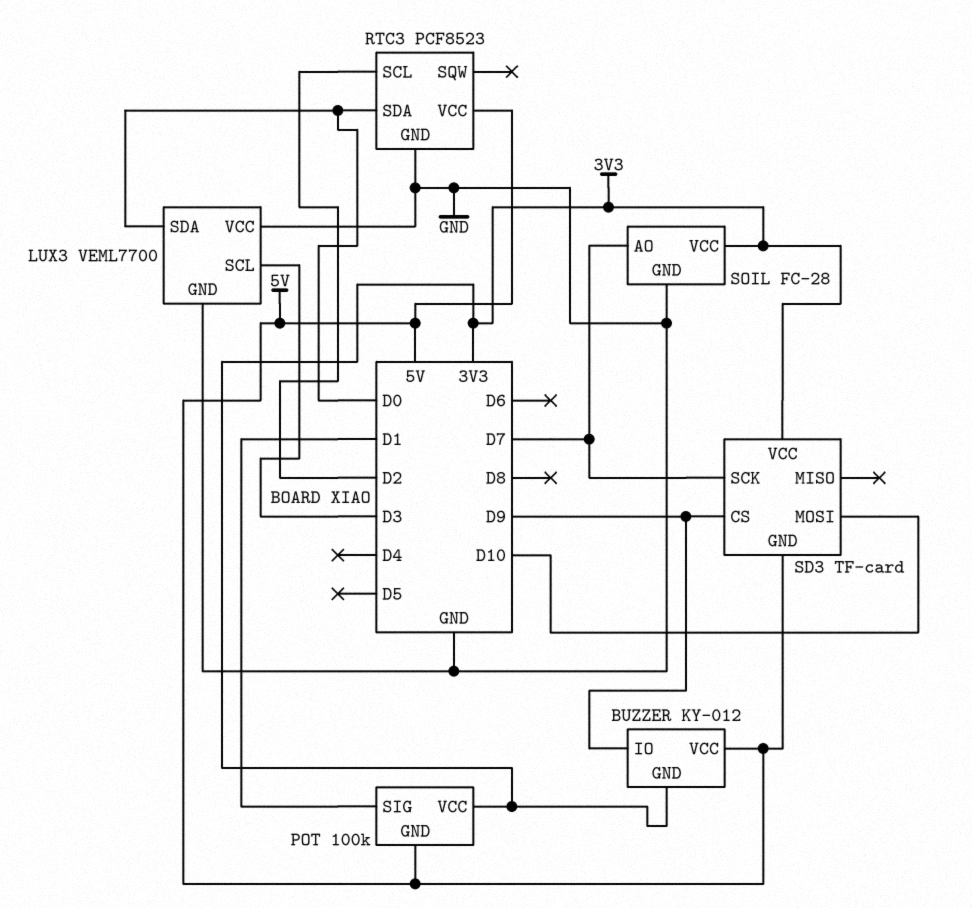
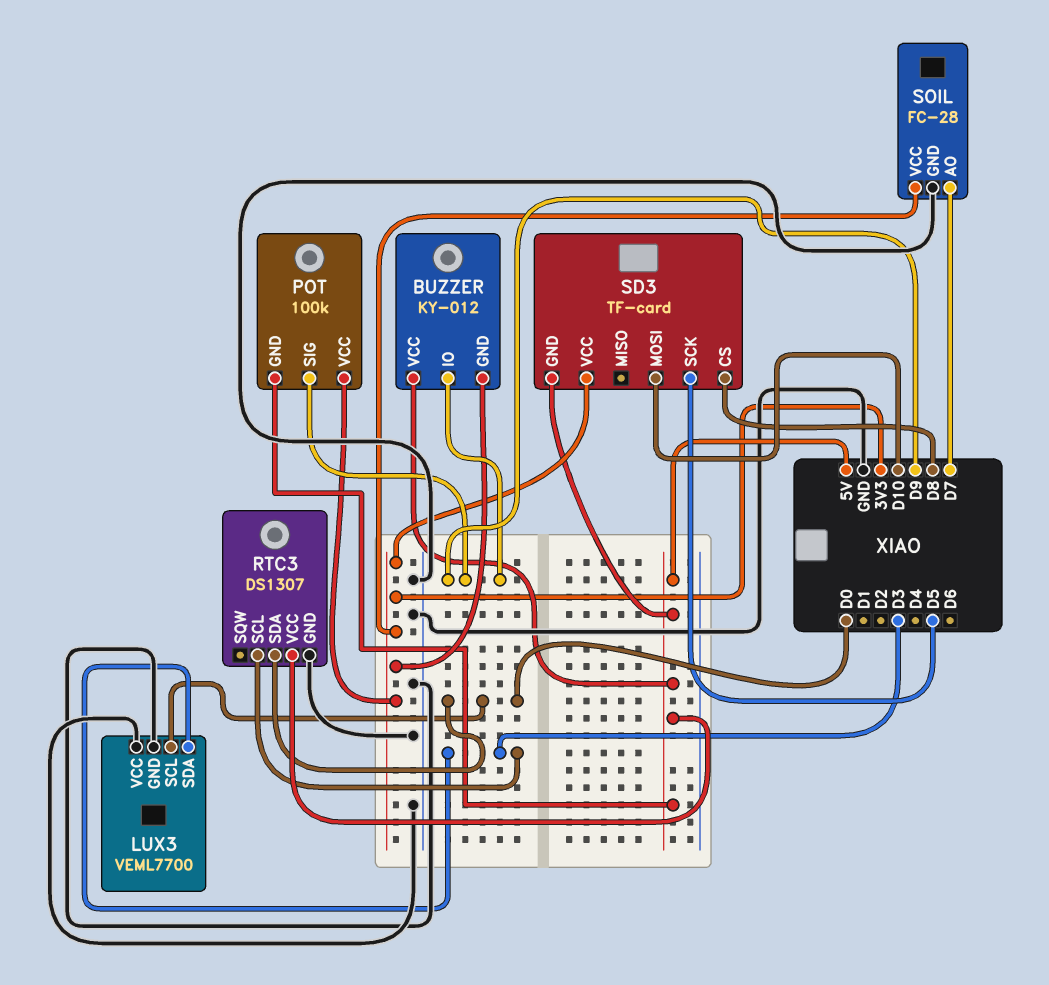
LUX3 pin SCL: D3 -> D0
LUX3 pin SDA: D0 -> D3
POT pin SIG: D1 -> D9
RTC3: PCF8523 -> DS1307
RTC3 pin SCL: D2 -> D3
SD3 pin CS: D9 -> D8
SD3 pin SCK: D7 -> D5

